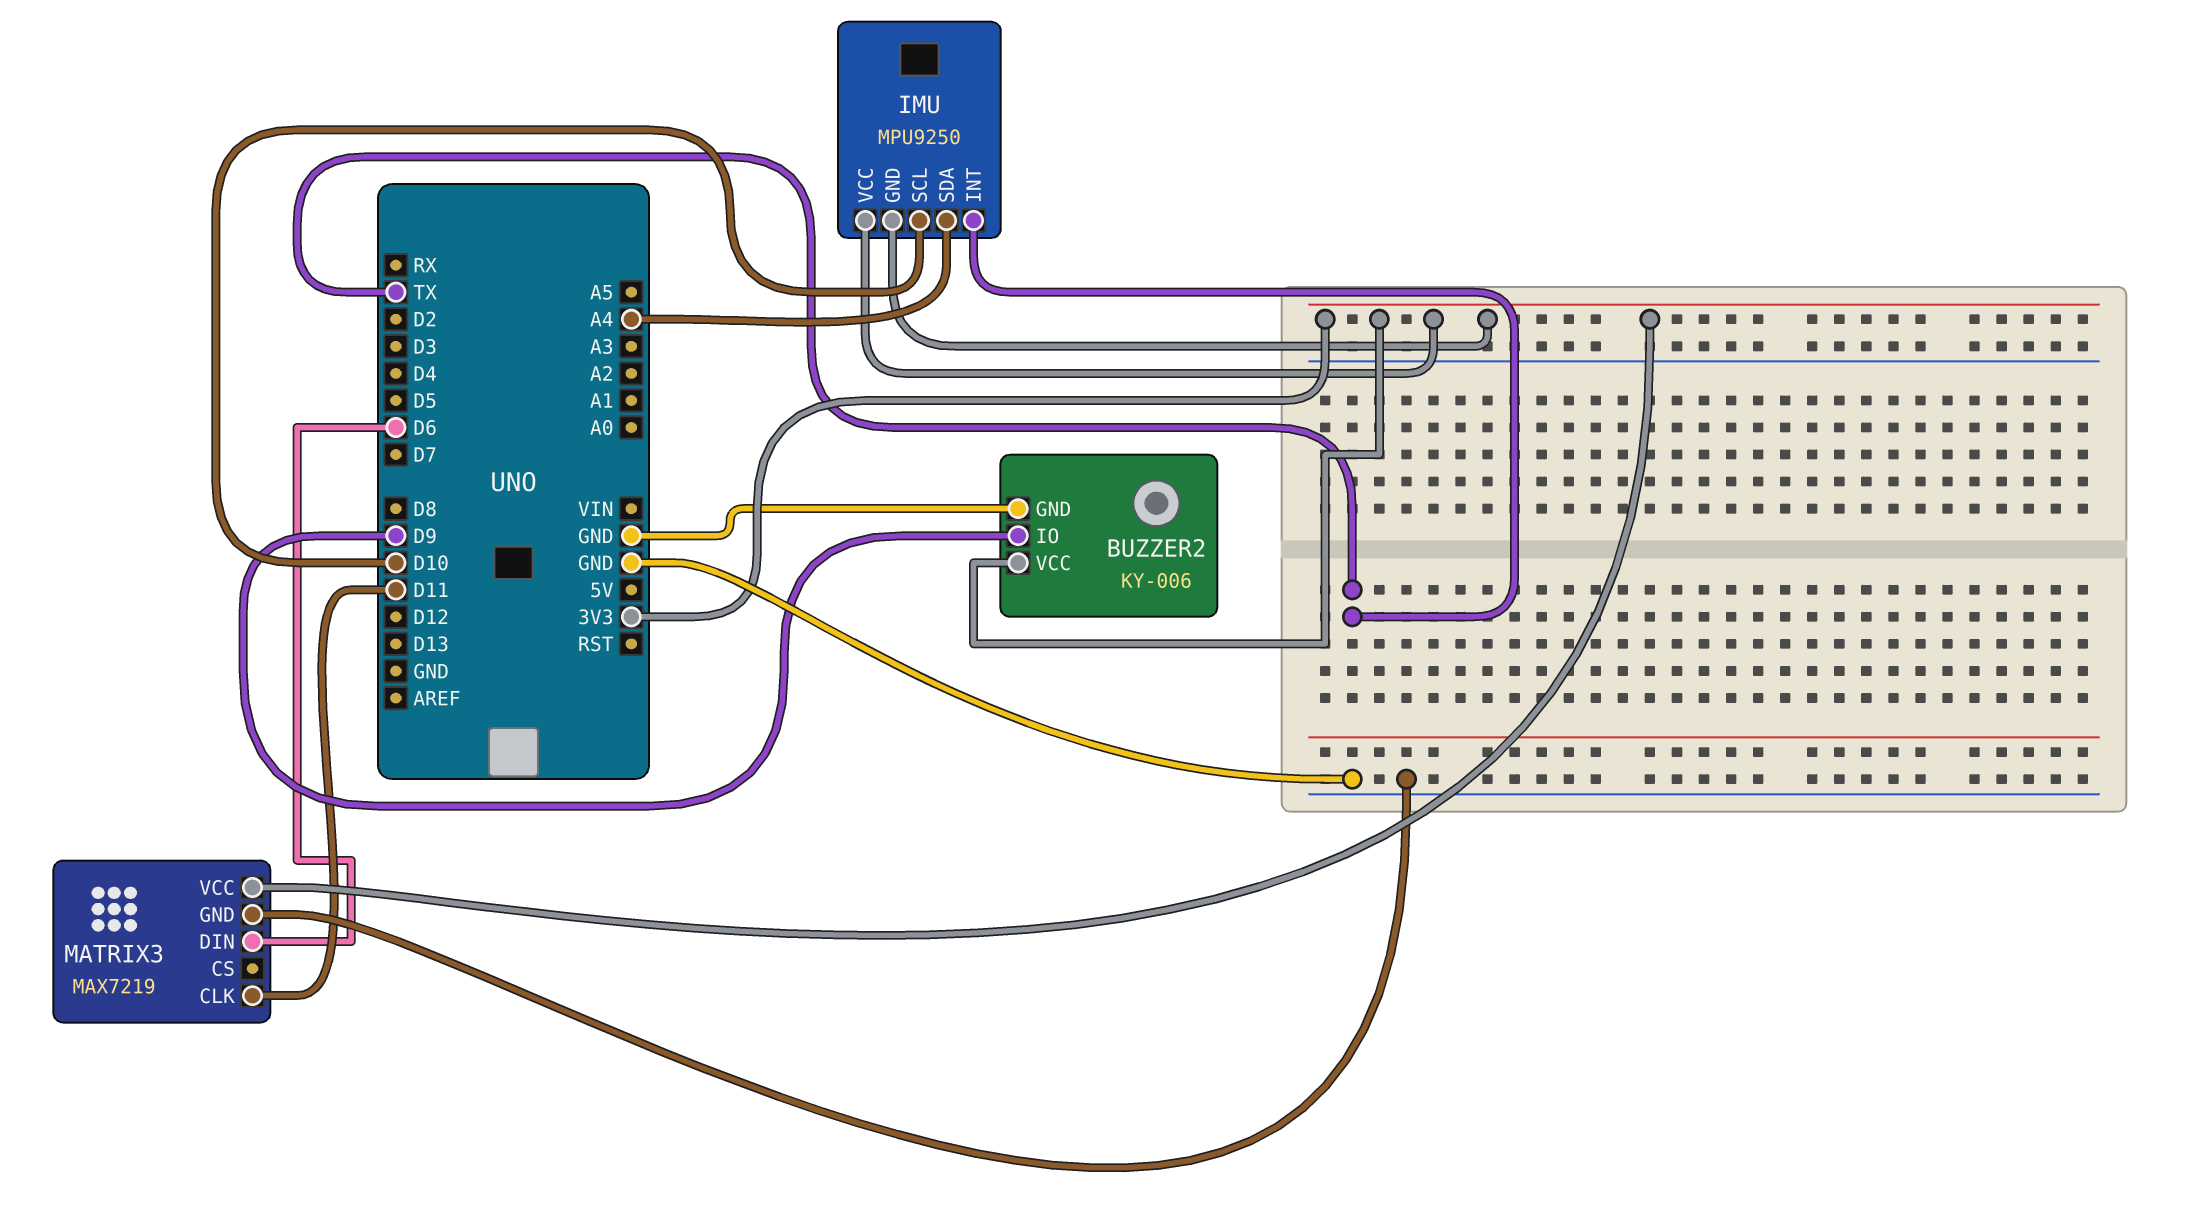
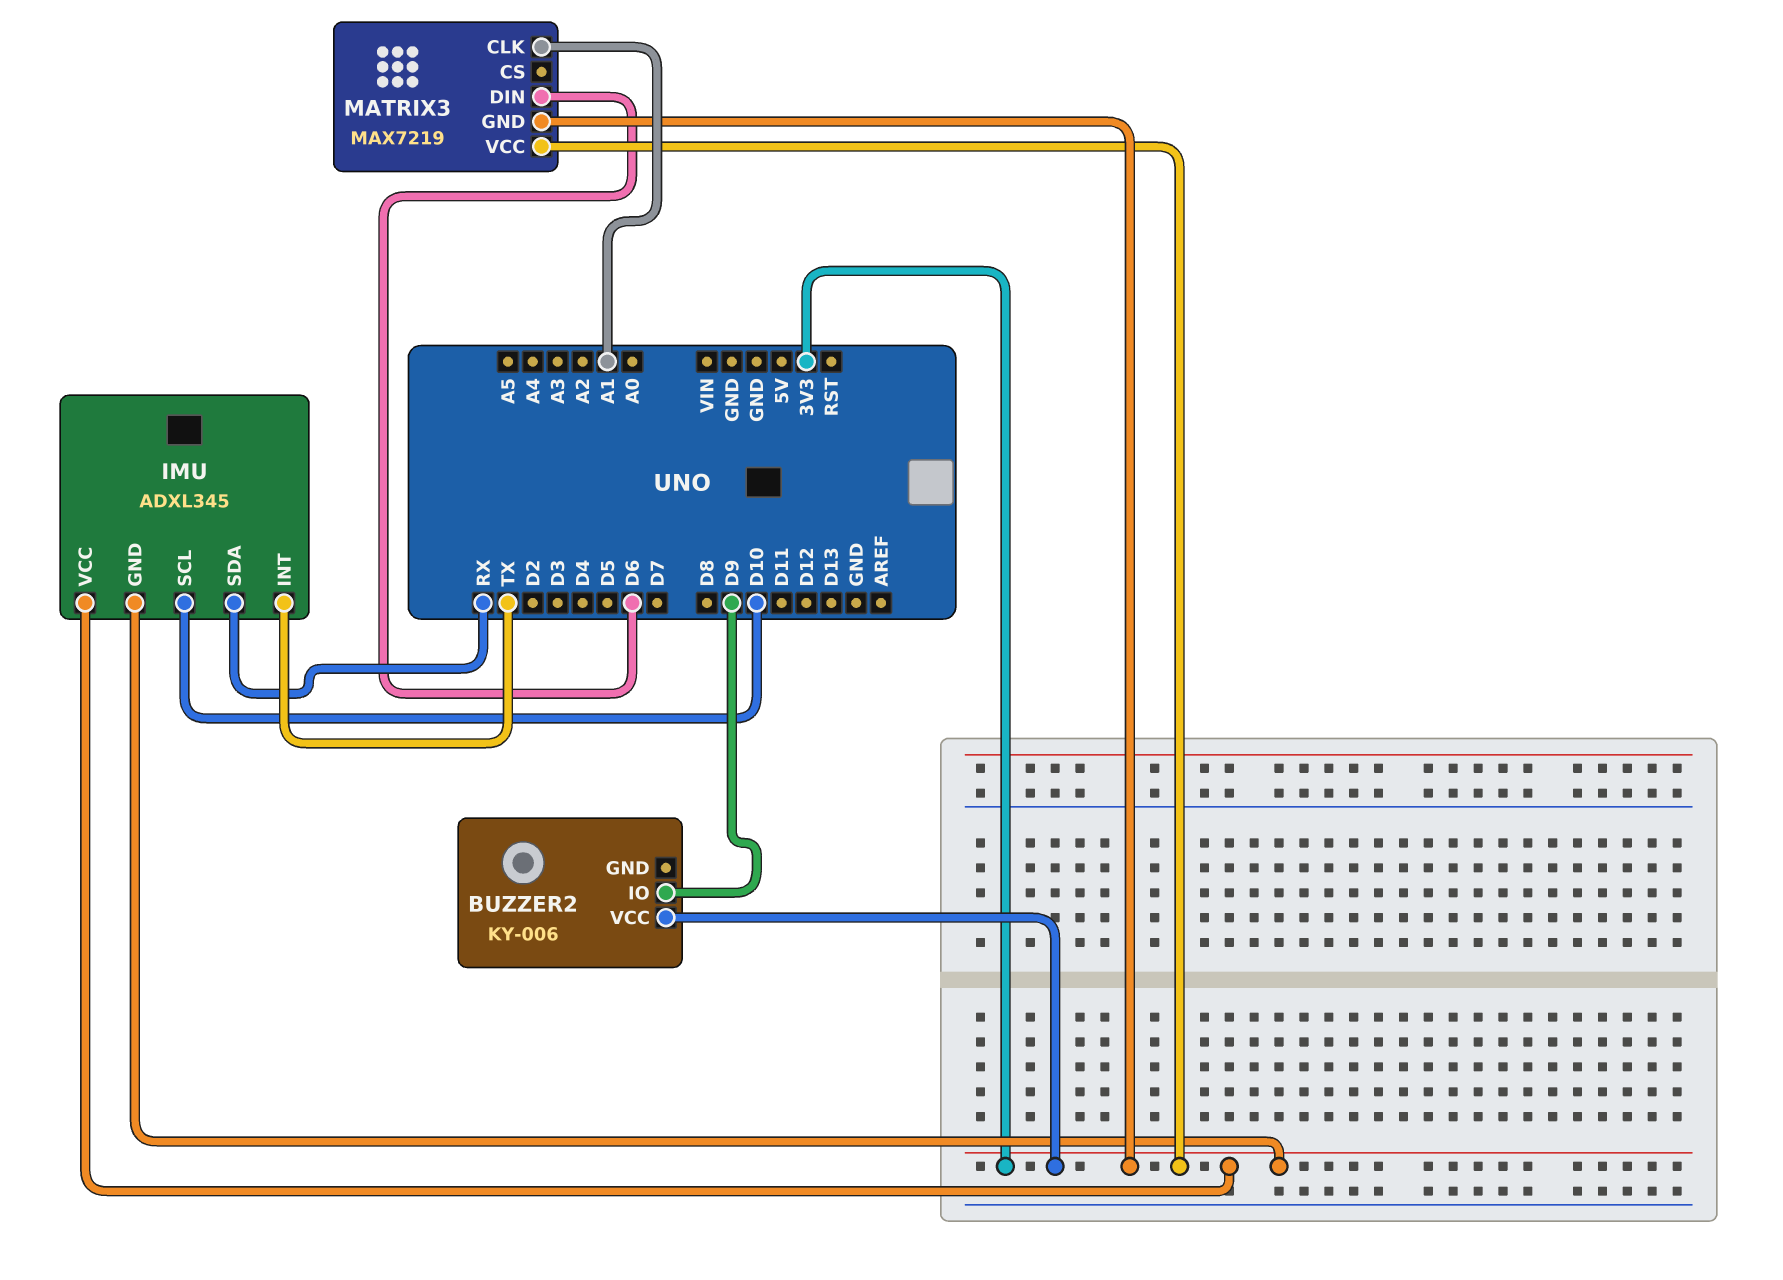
BUZZER2 pin GND: GND -> none
IMU: MPU9250 -> ADXL345
IMU pin SDA: A4 -> RX
MATRIX3 pin CLK: D11 -> A1
MATRIX3 pin GND: GND -> 3V3

